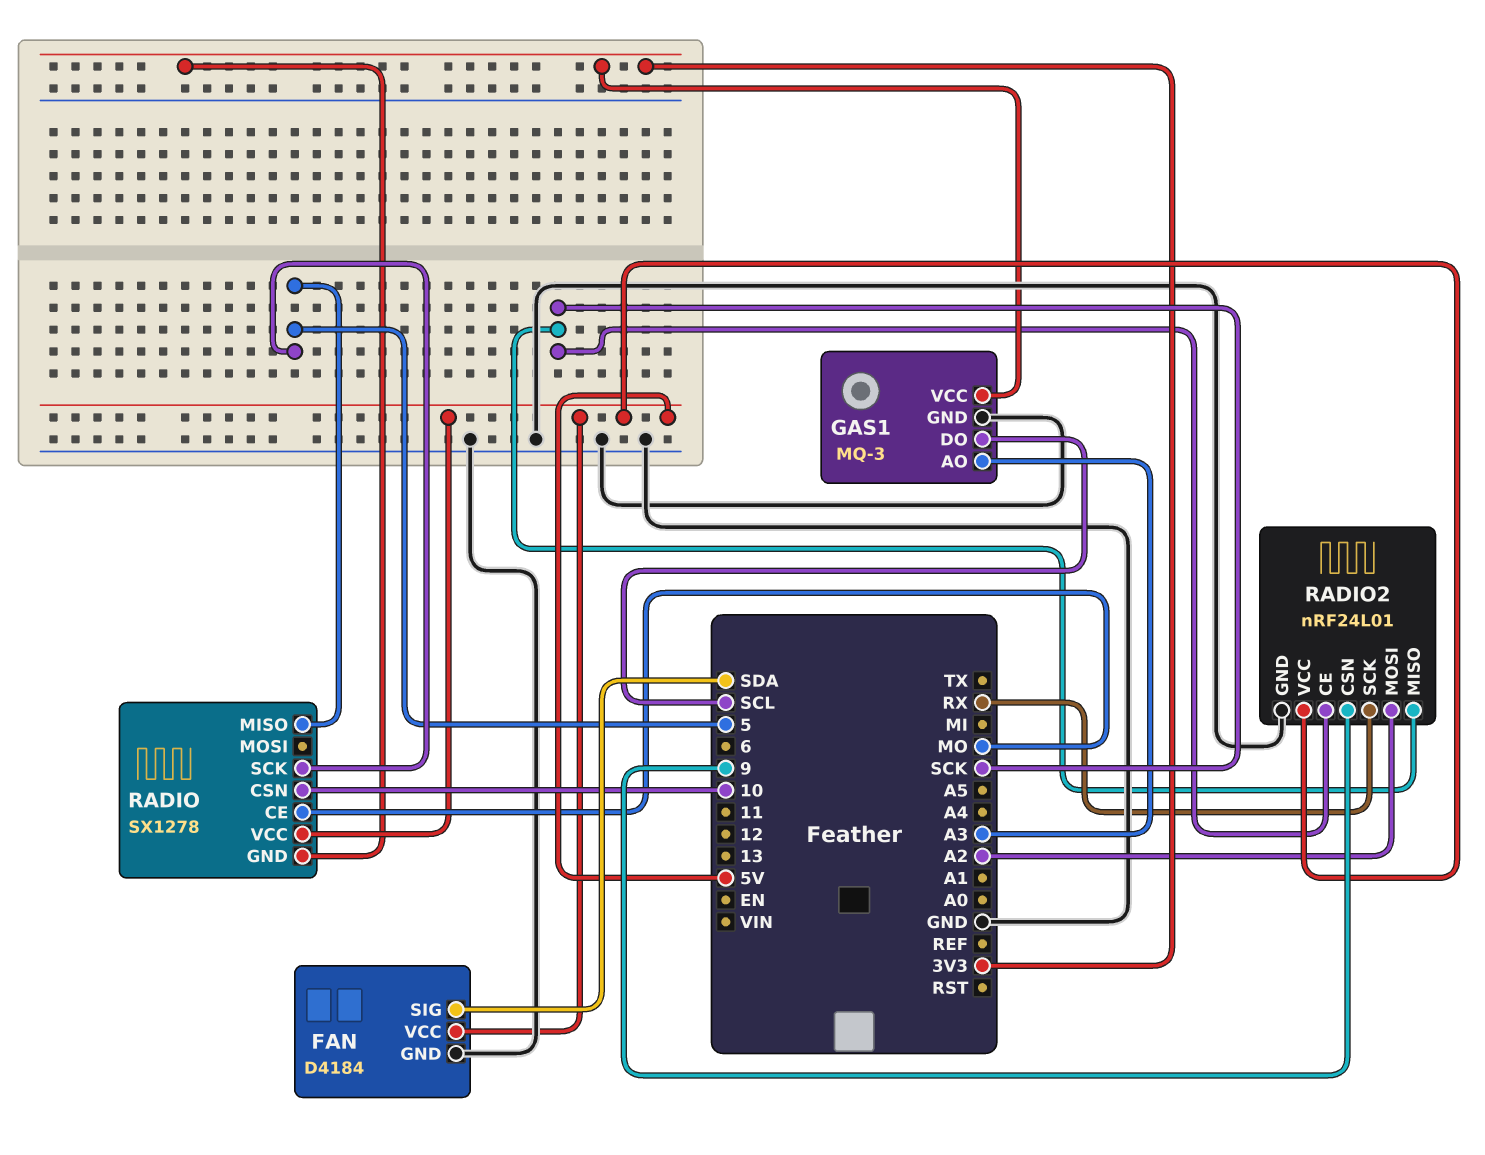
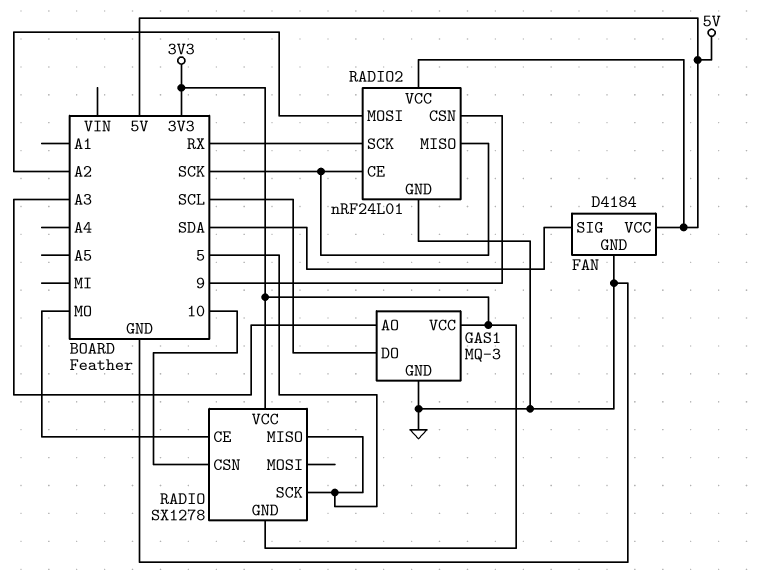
RADIO pin VCC: 5V -> 3V3

